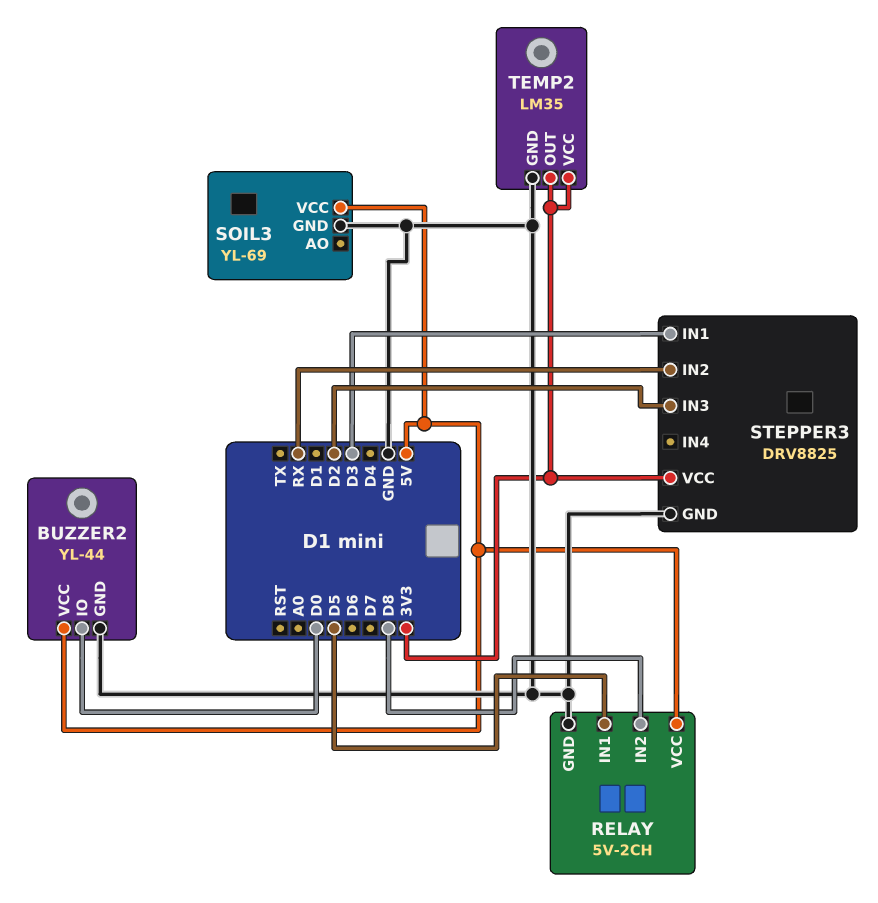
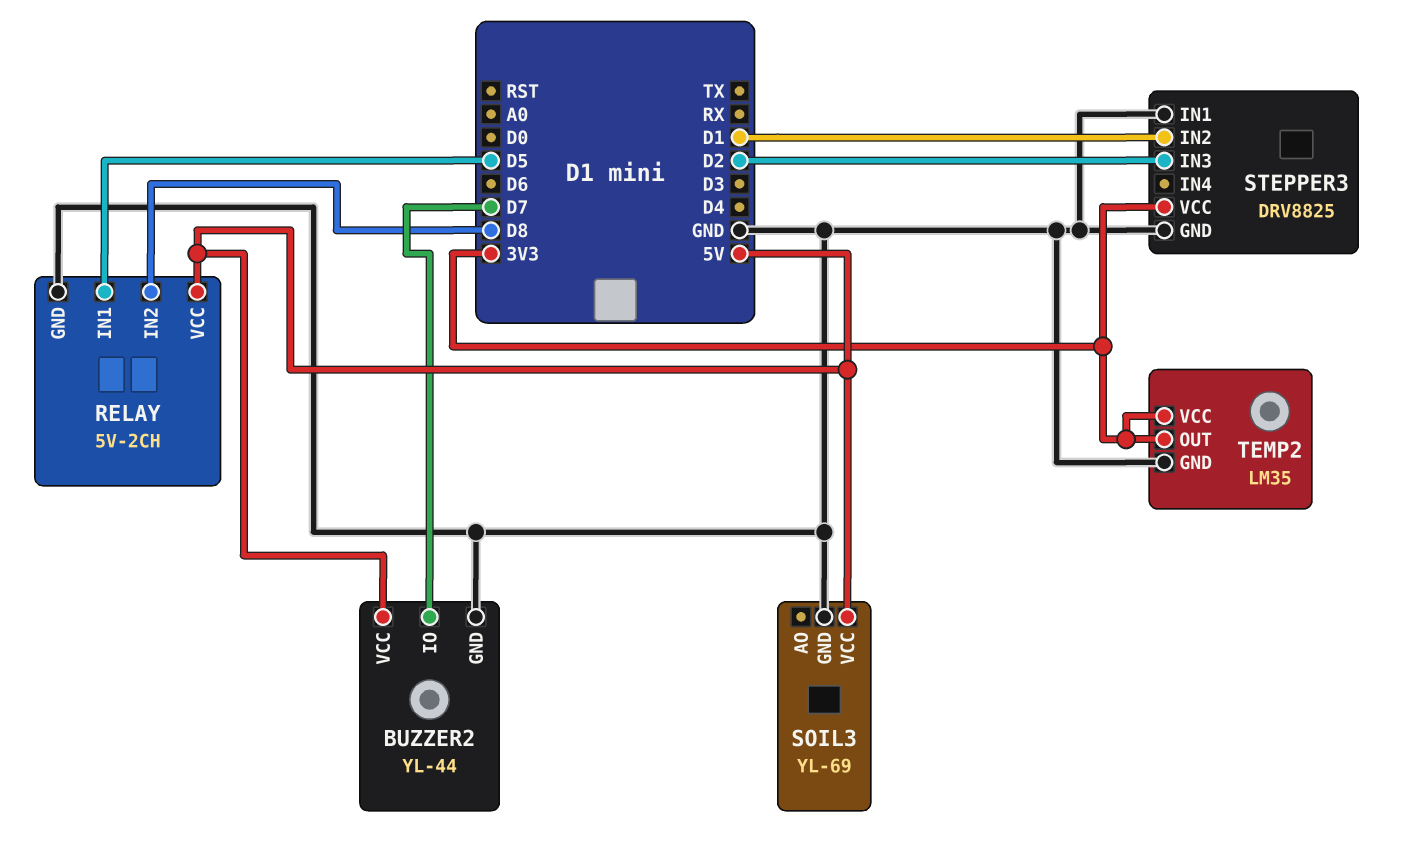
BUZZER2 pin IO: D0 -> D7
STEPPER3 pin IN1: D3 -> GND
STEPPER3 pin IN2: RX -> D1

